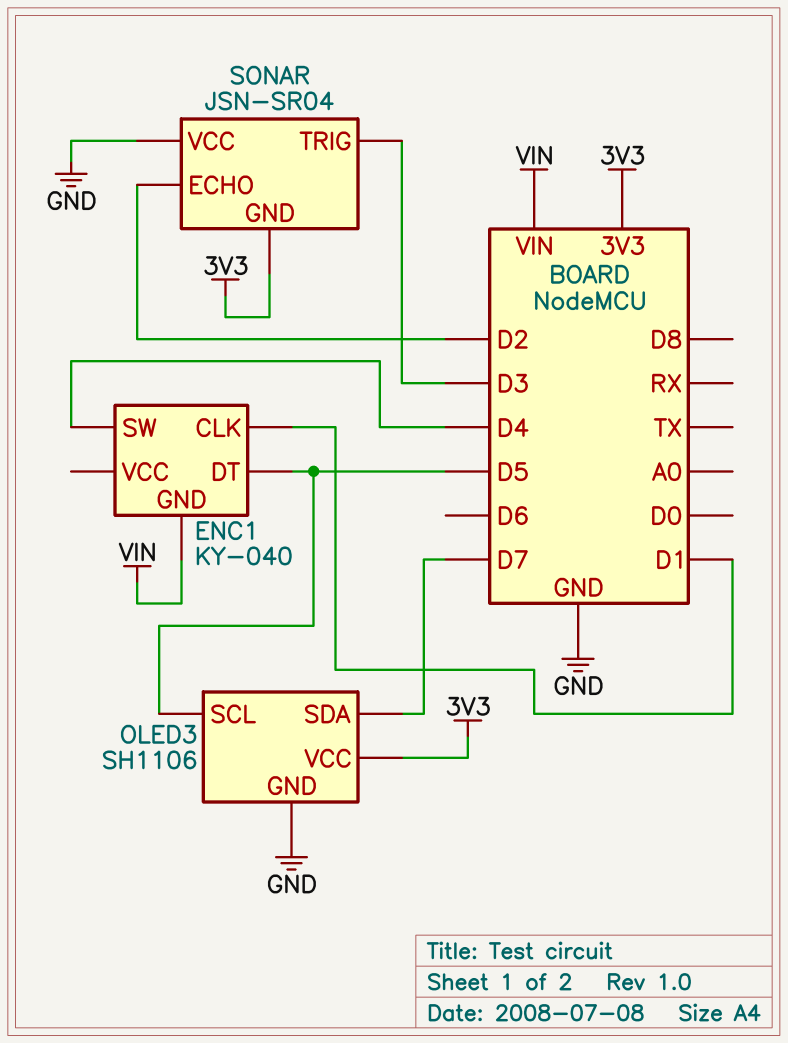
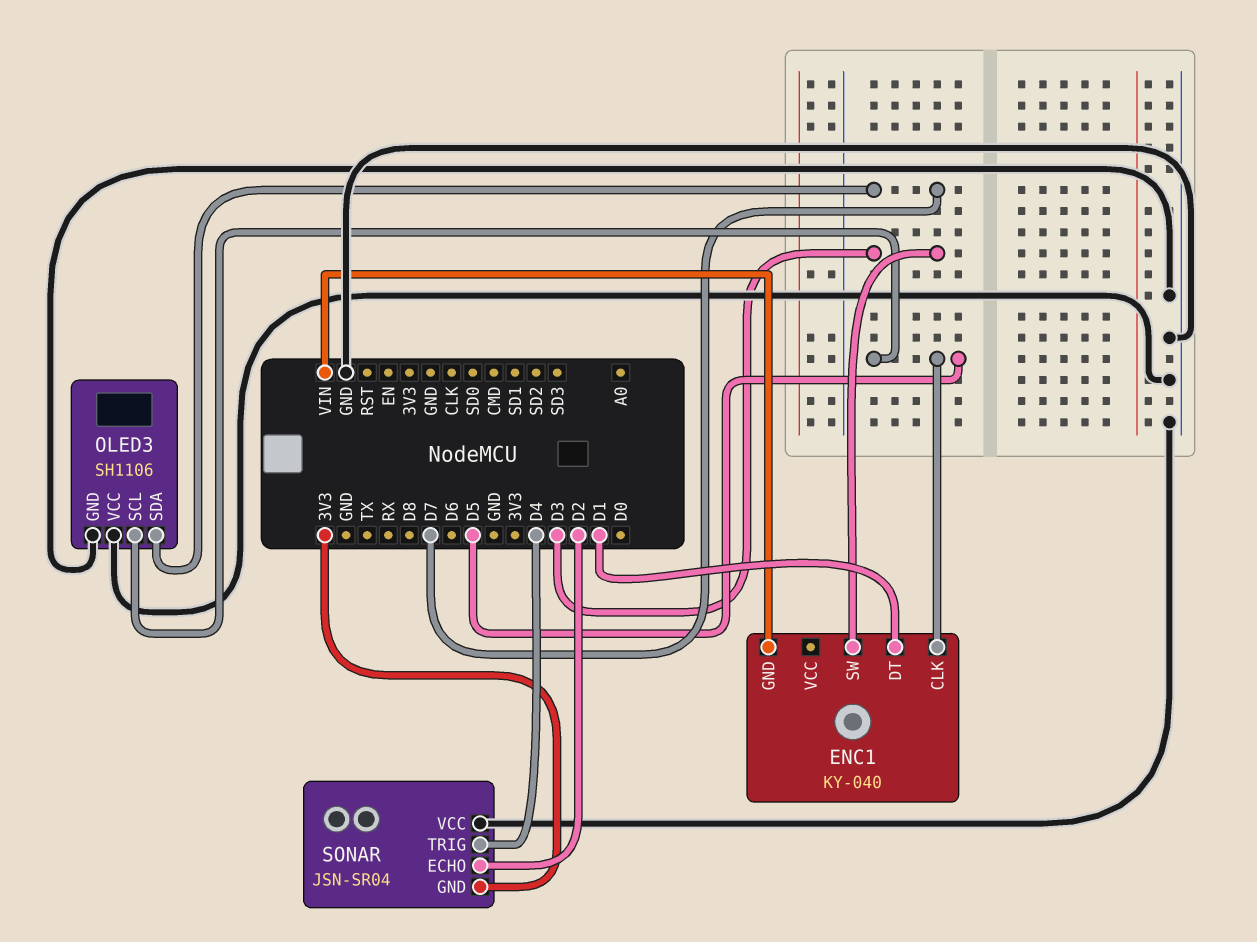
ENC1 pin CLK: D1 -> D5
ENC1 pin DT: D5 -> D1
ENC1 pin SW: D4 -> D3
OLED3 pin VCC: 3V3 -> GND
SONAR pin TRIG: D3 -> D4

